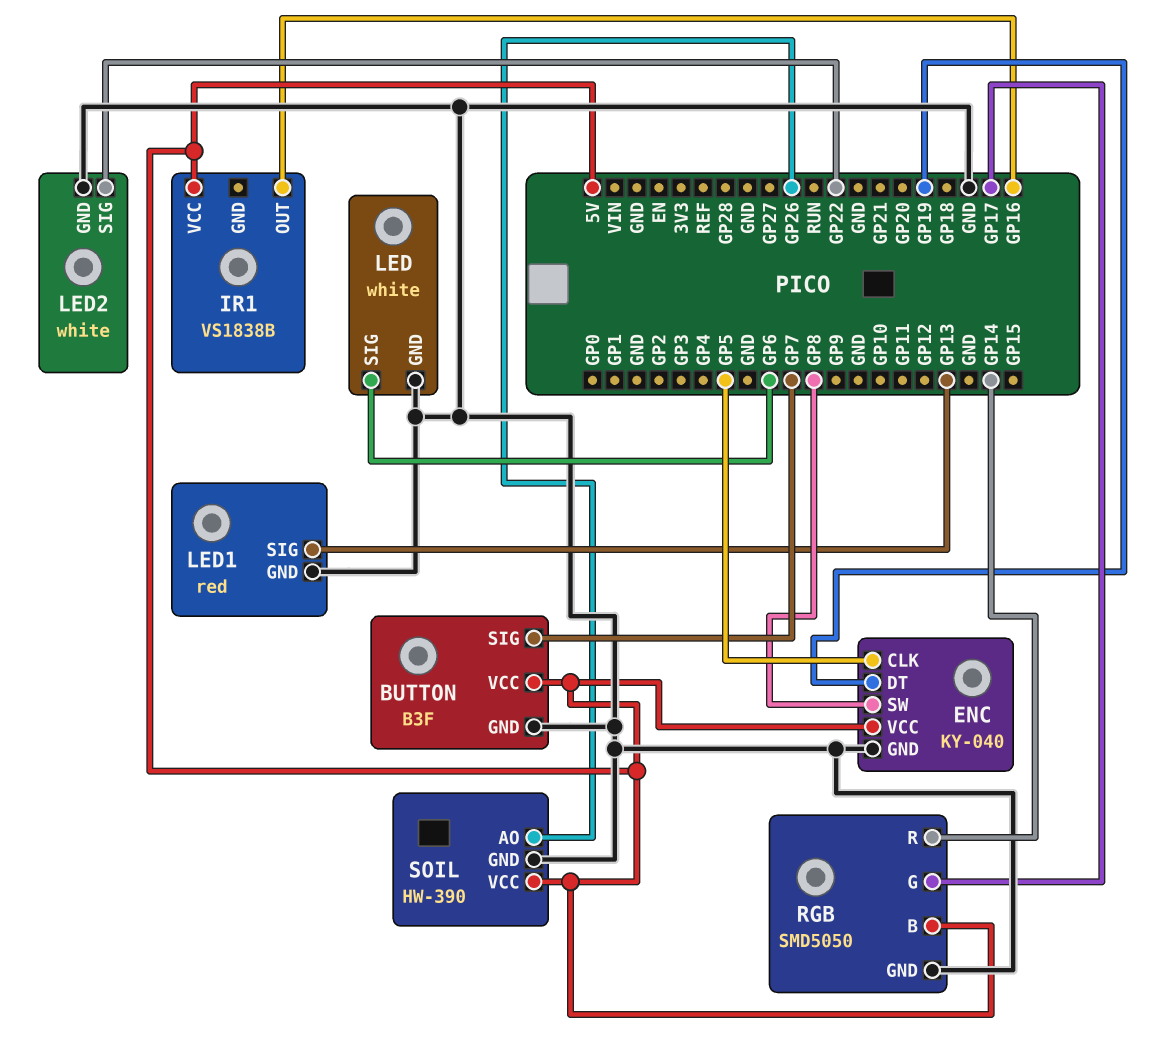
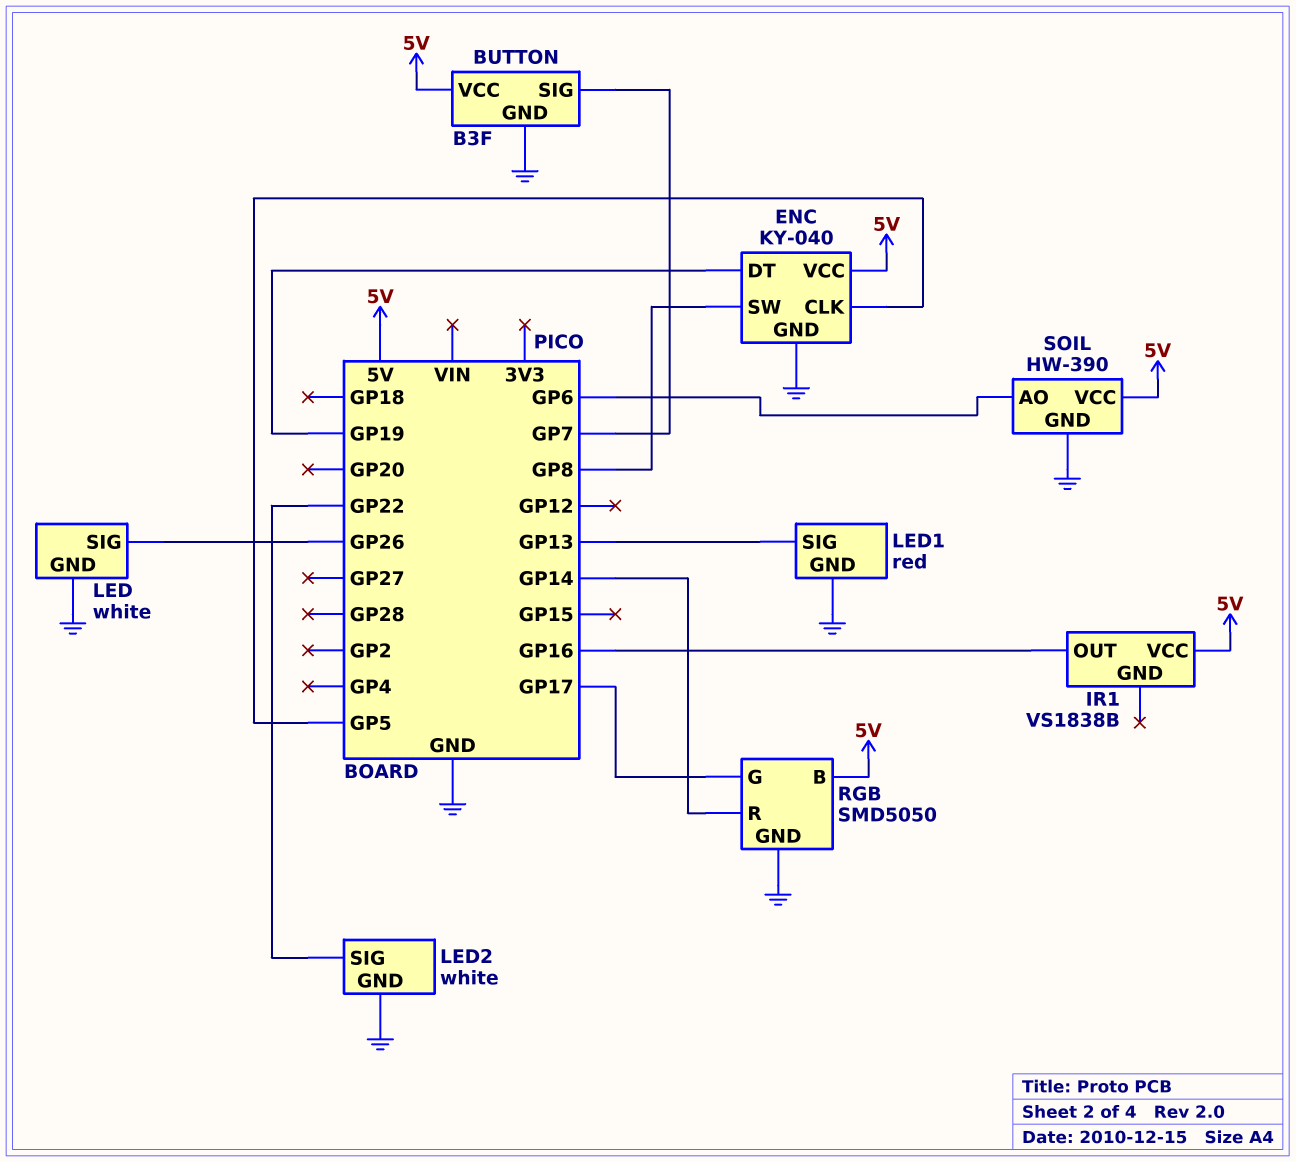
LED pin SIG: GP6 -> GP26
SOIL pin AO: GP26 -> GP6

